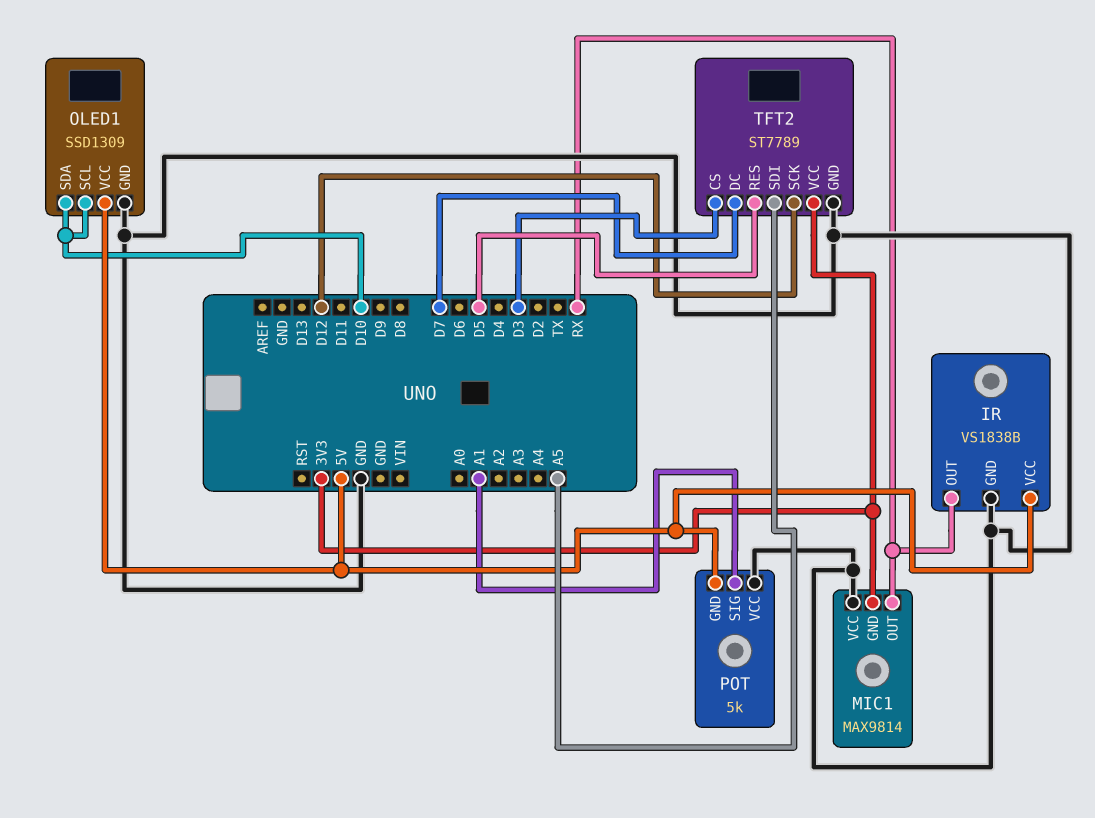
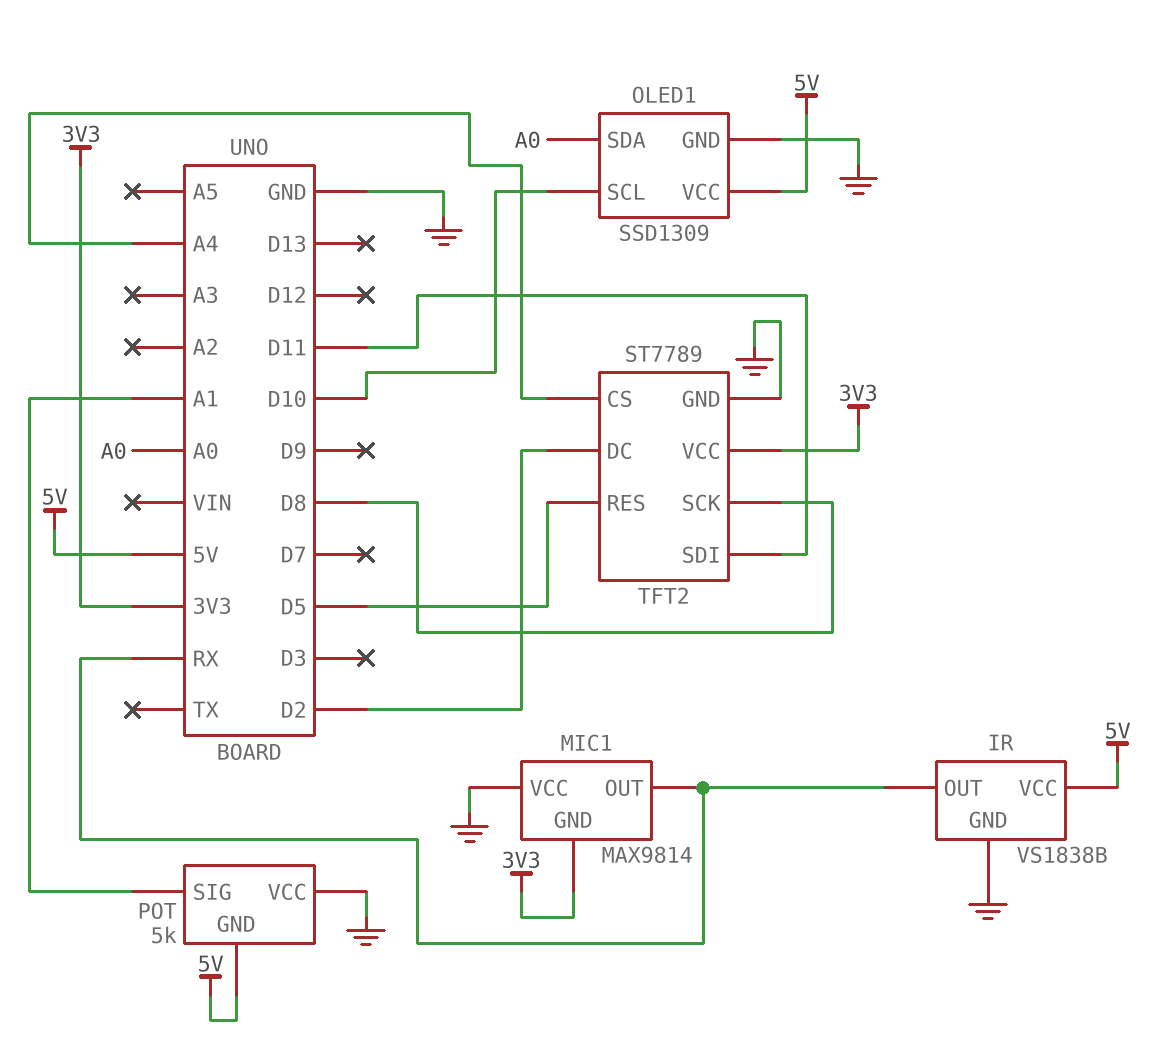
OLED1 pin SDA: D10 -> A0
TFT2 pin CS: D3 -> A4
TFT2 pin DC: D7 -> D2
TFT2 pin SCK: D12 -> D8
TFT2 pin SDI: A5 -> D11

